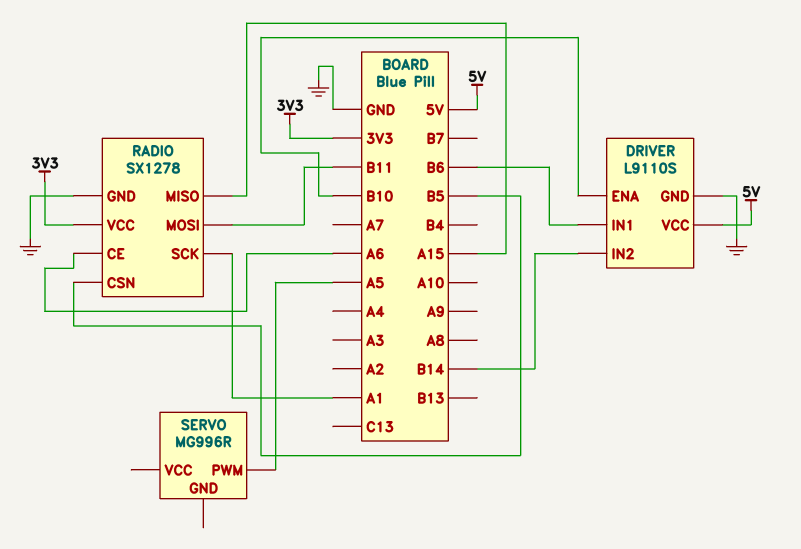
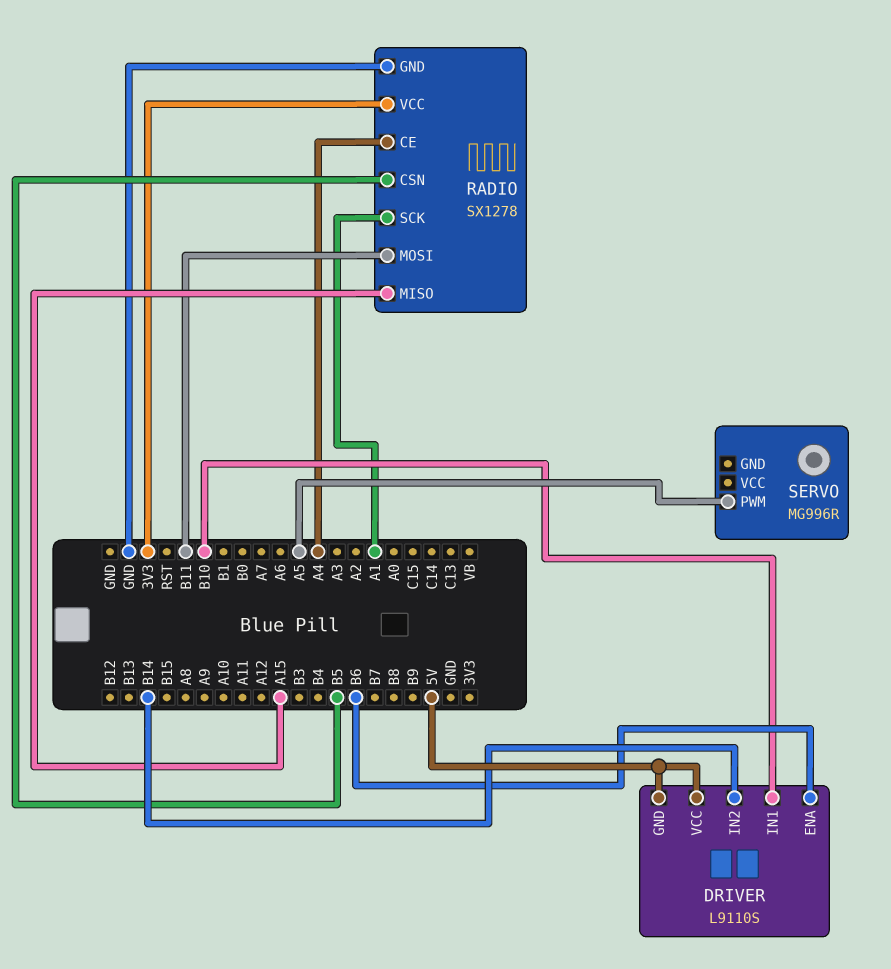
DRIVER pin ENA: B10 -> B6
DRIVER pin GND: GND -> 5V
DRIVER pin IN1: B6 -> B10
RADIO pin CE: A6 -> A4

